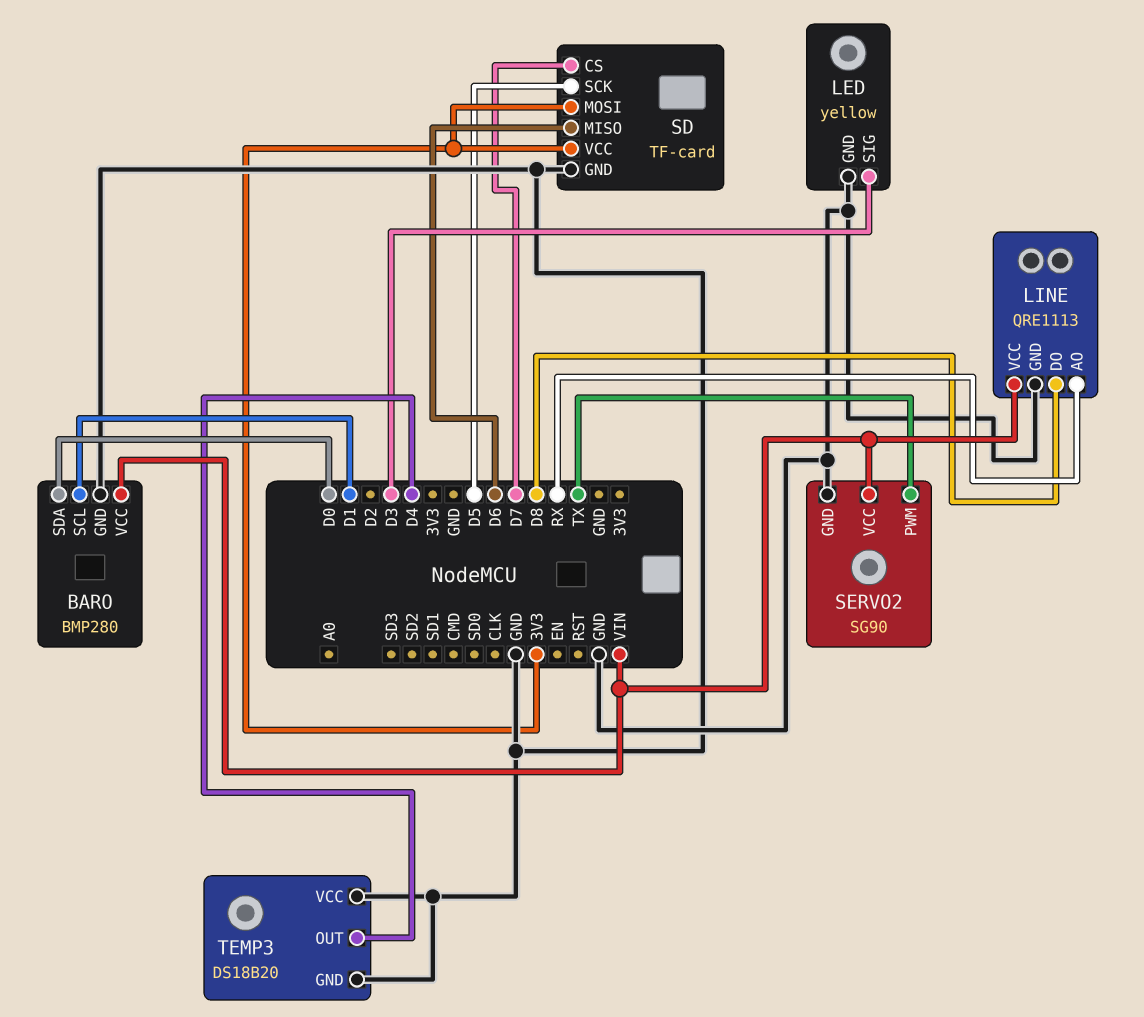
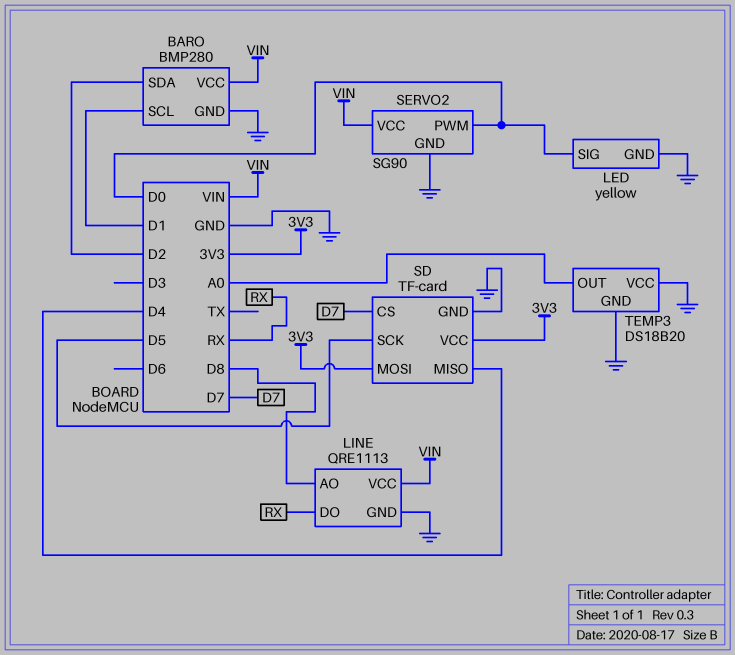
BARO pin SDA: D0 -> D2
LED pin SIG: D3 -> D0
LINE pin AO: RX -> D8
LINE pin DO: D8 -> RX
SD pin MISO: D6 -> D4
SERVO2 pin PWM: TX -> D0
TEMP3 pin OUT: D4 -> A0

